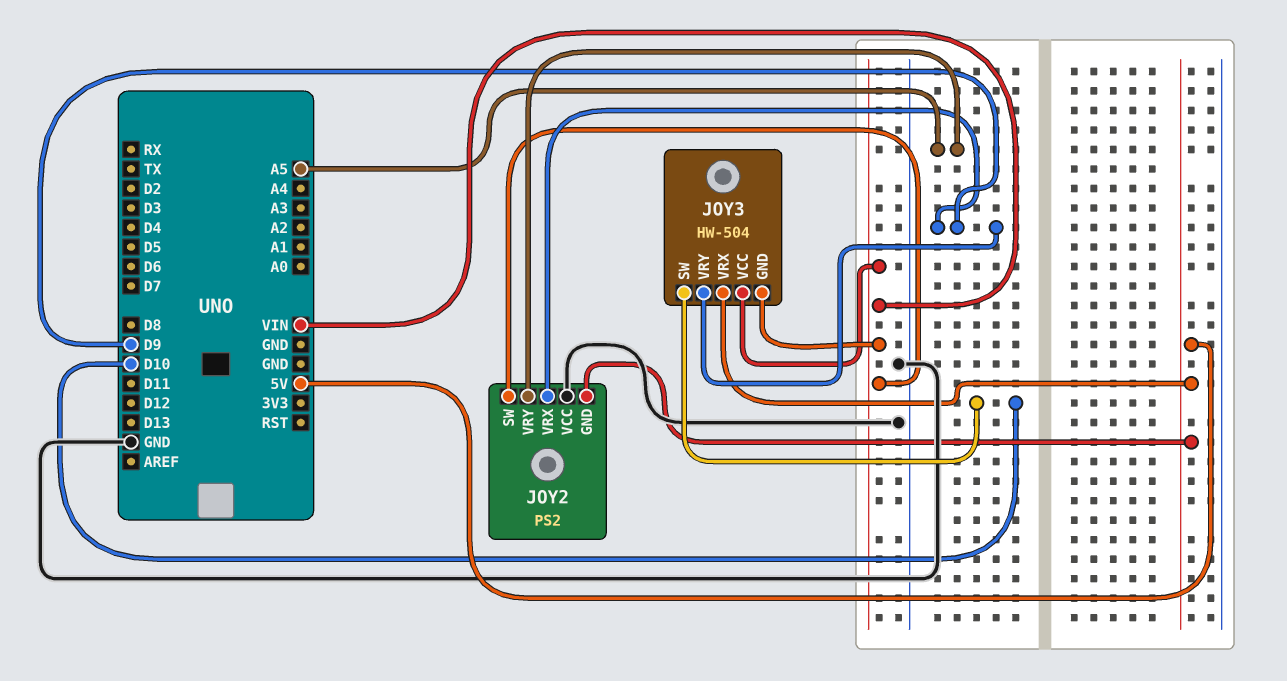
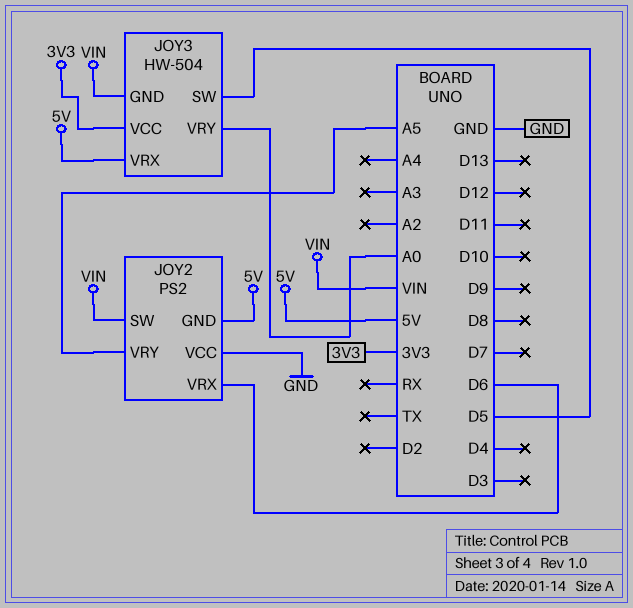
JOY2 pin VRX: D9 -> D6
JOY3 pin SW: D10 -> D5
JOY3 pin VCC: VIN -> 3V3
JOY3 pin VRY: D9 -> A0

